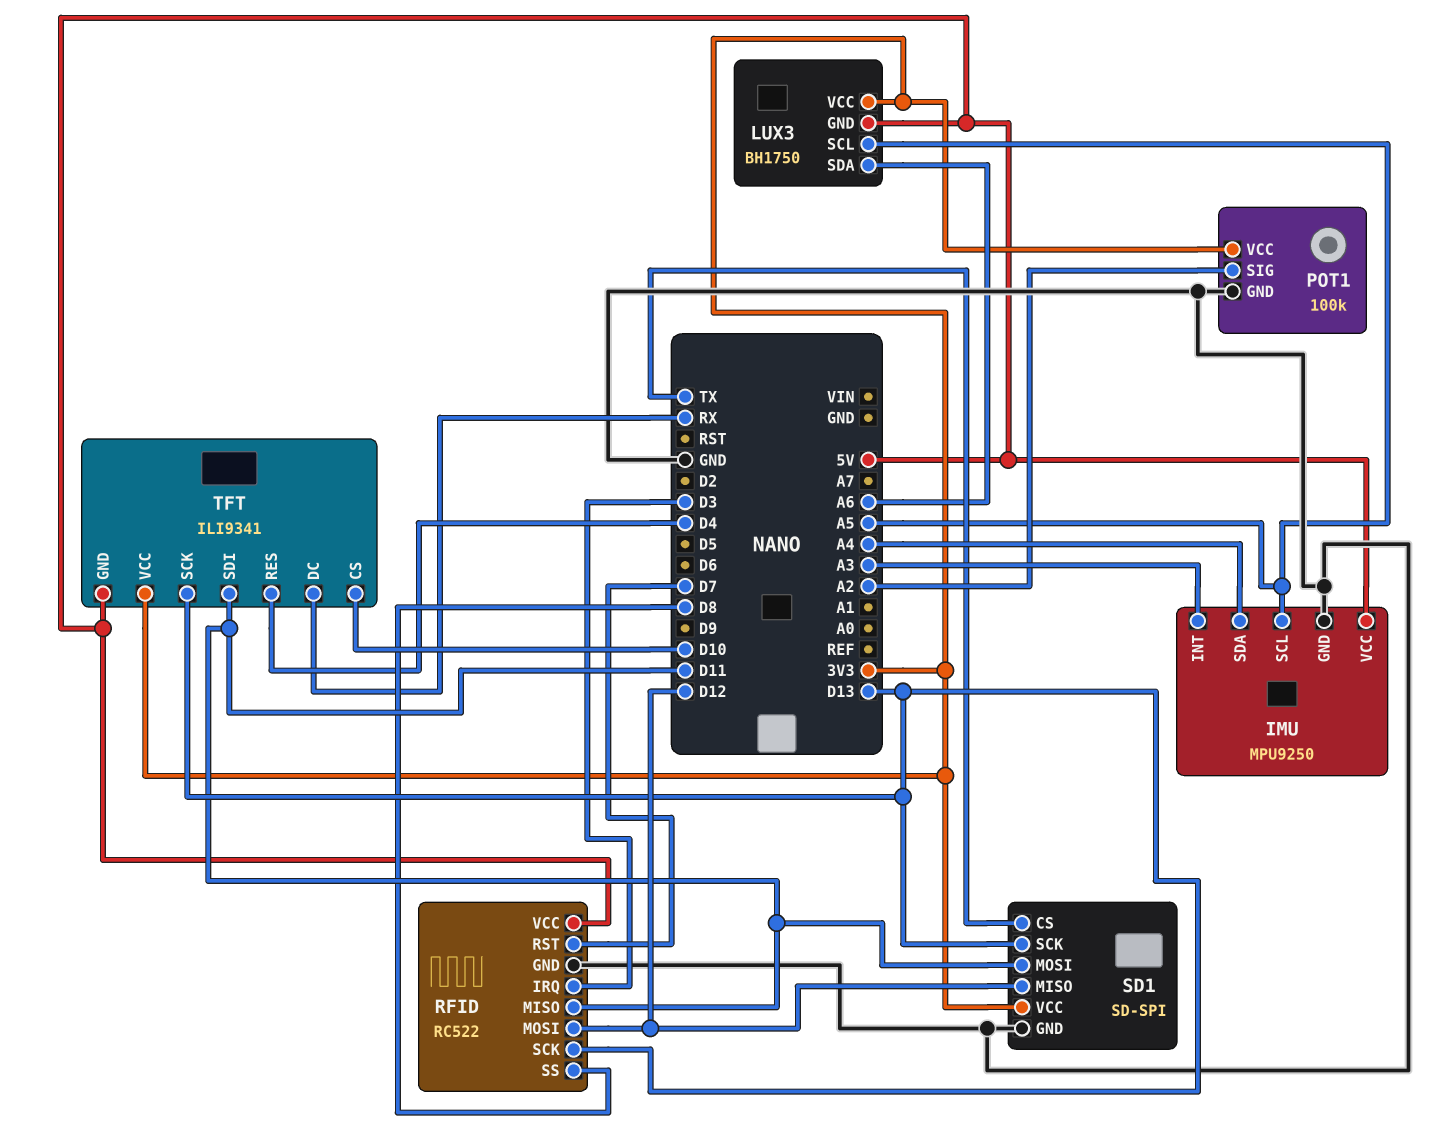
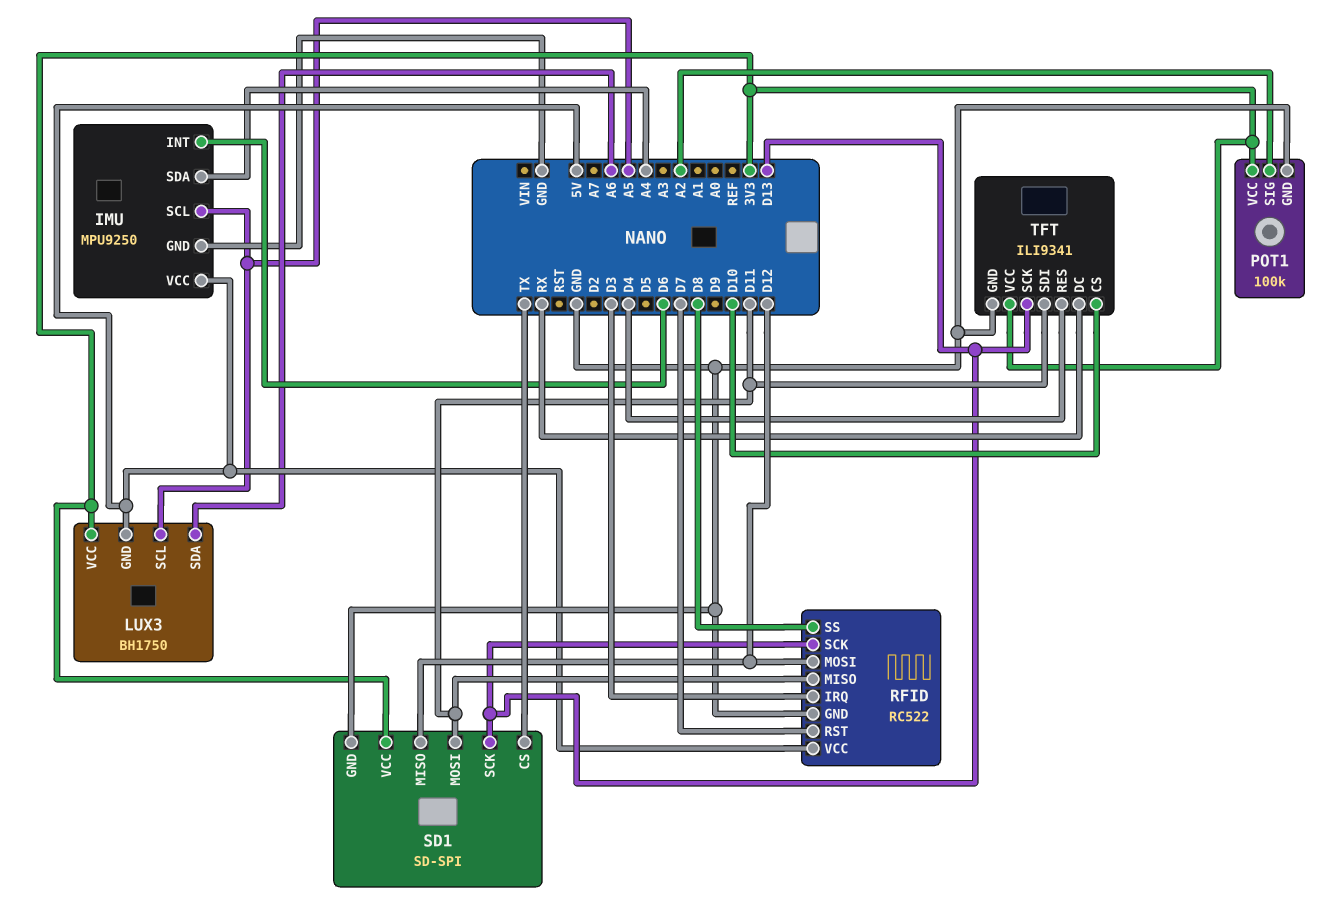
IMU pin INT: A3 -> D6
TFT pin GND: 5V -> GND

